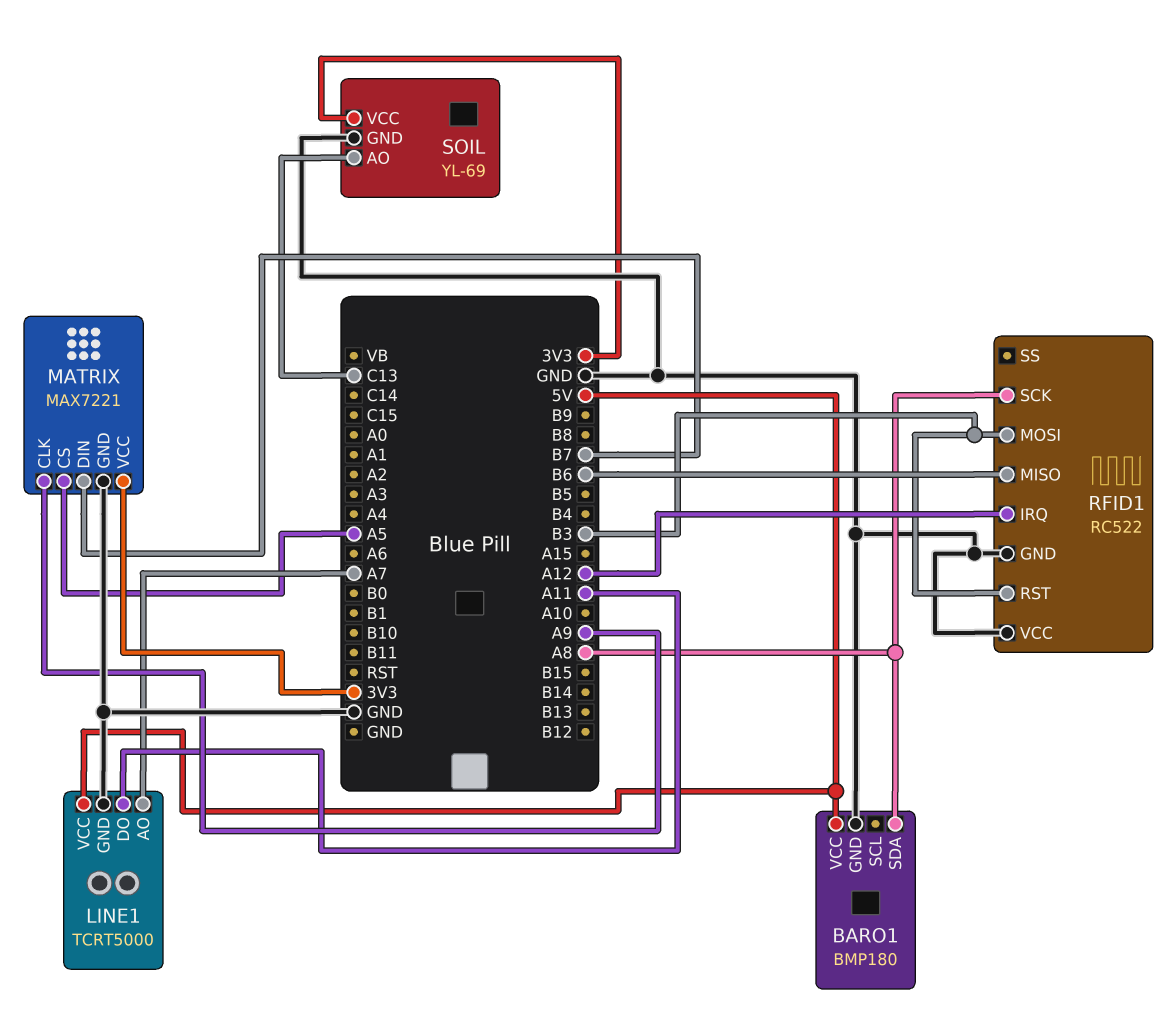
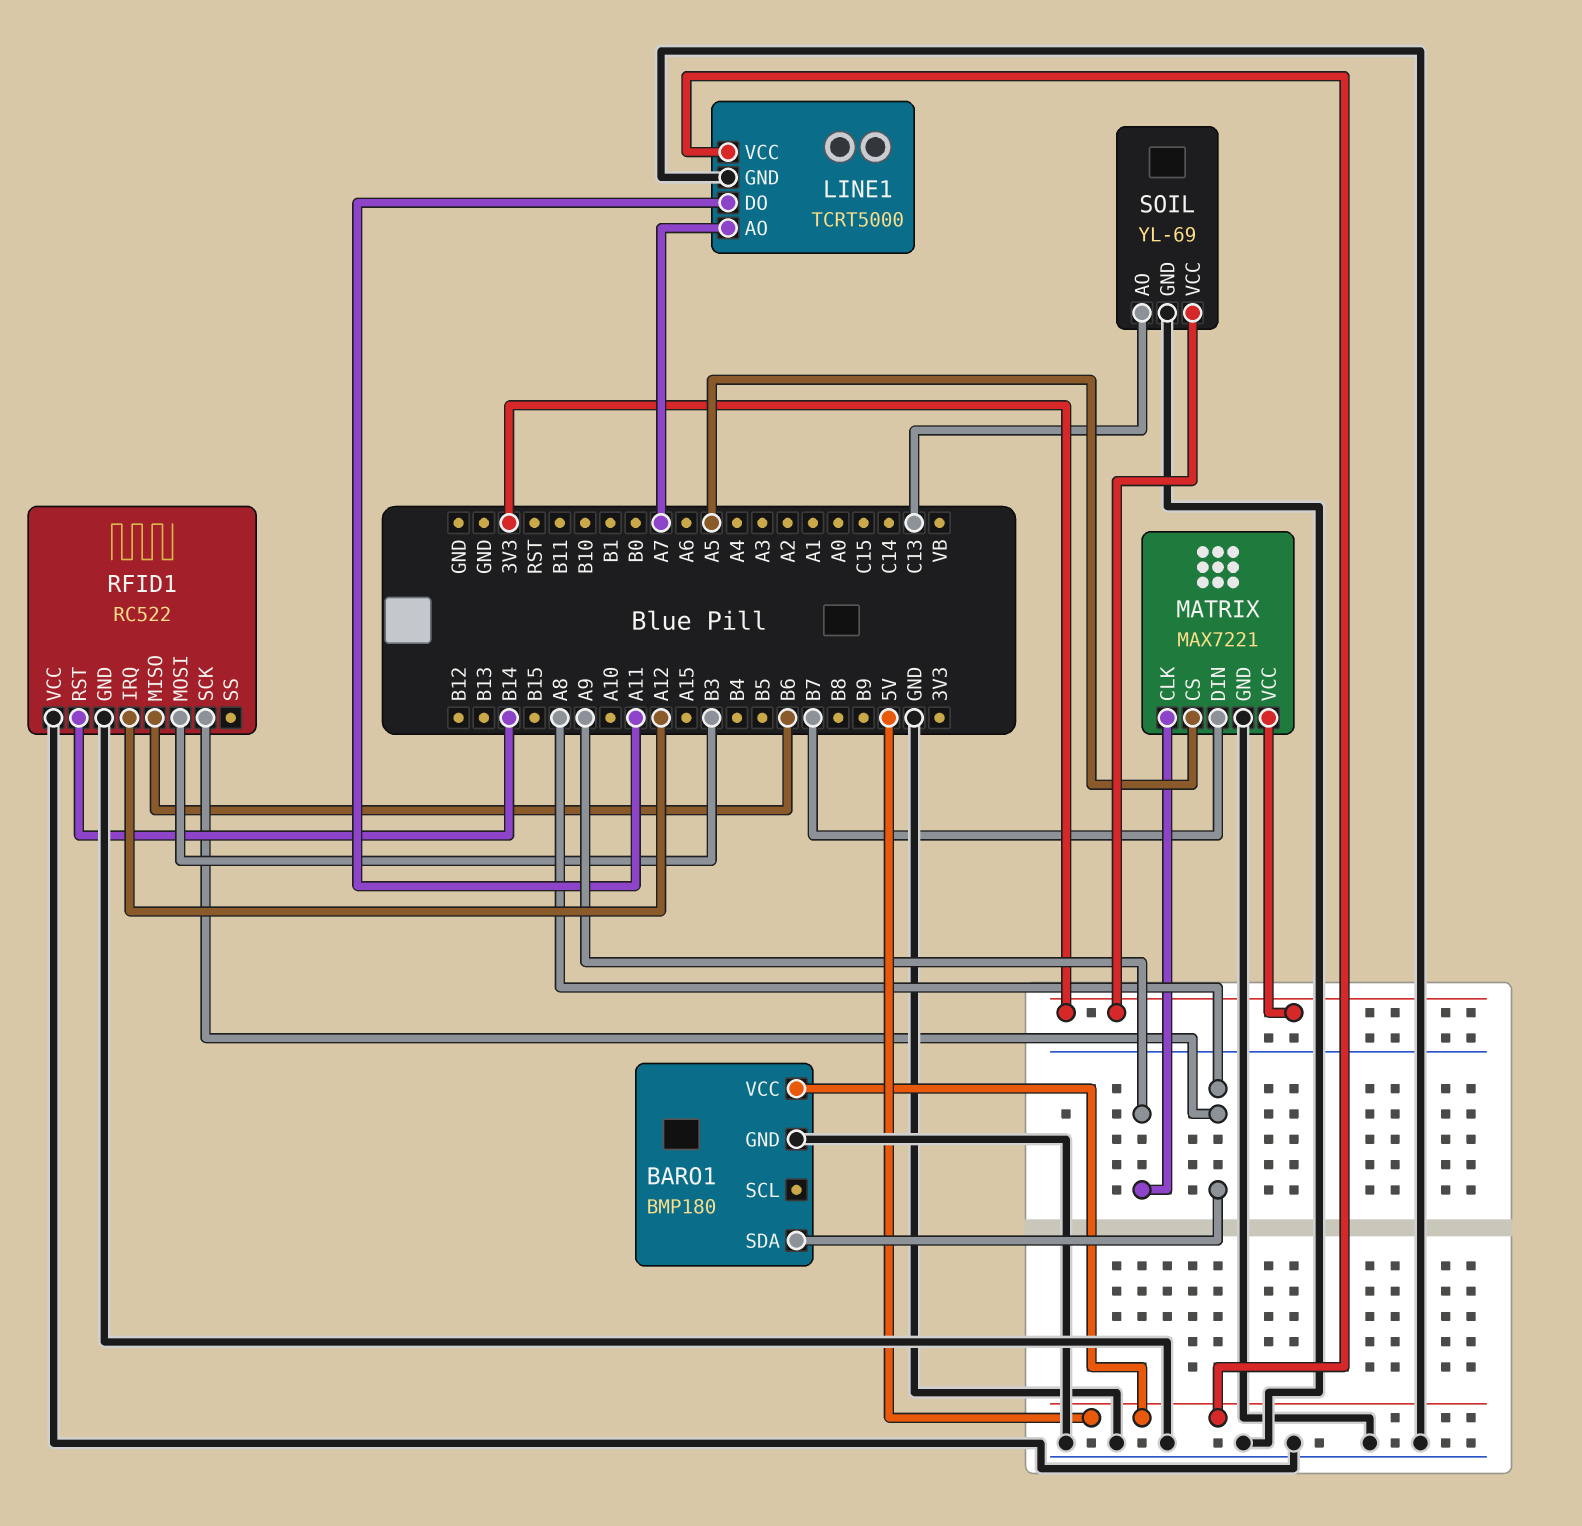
RFID1 pin RST: B3 -> B14

